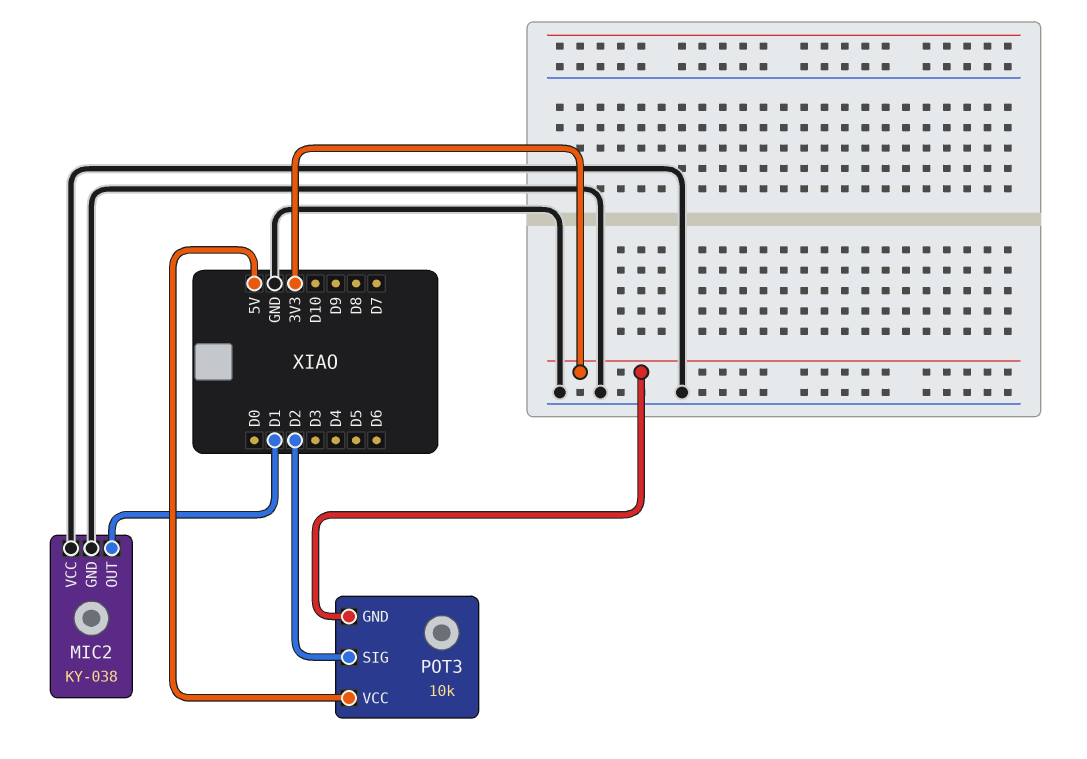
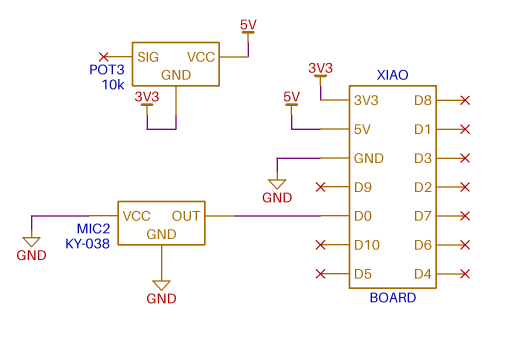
MIC2 pin OUT: D1 -> D0
POT3 pin SIG: D2 -> none

